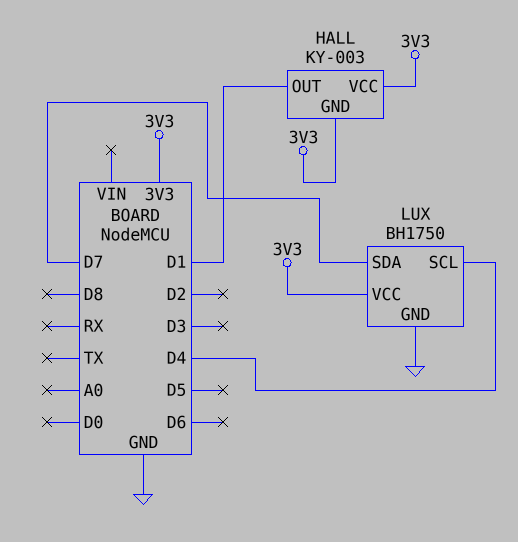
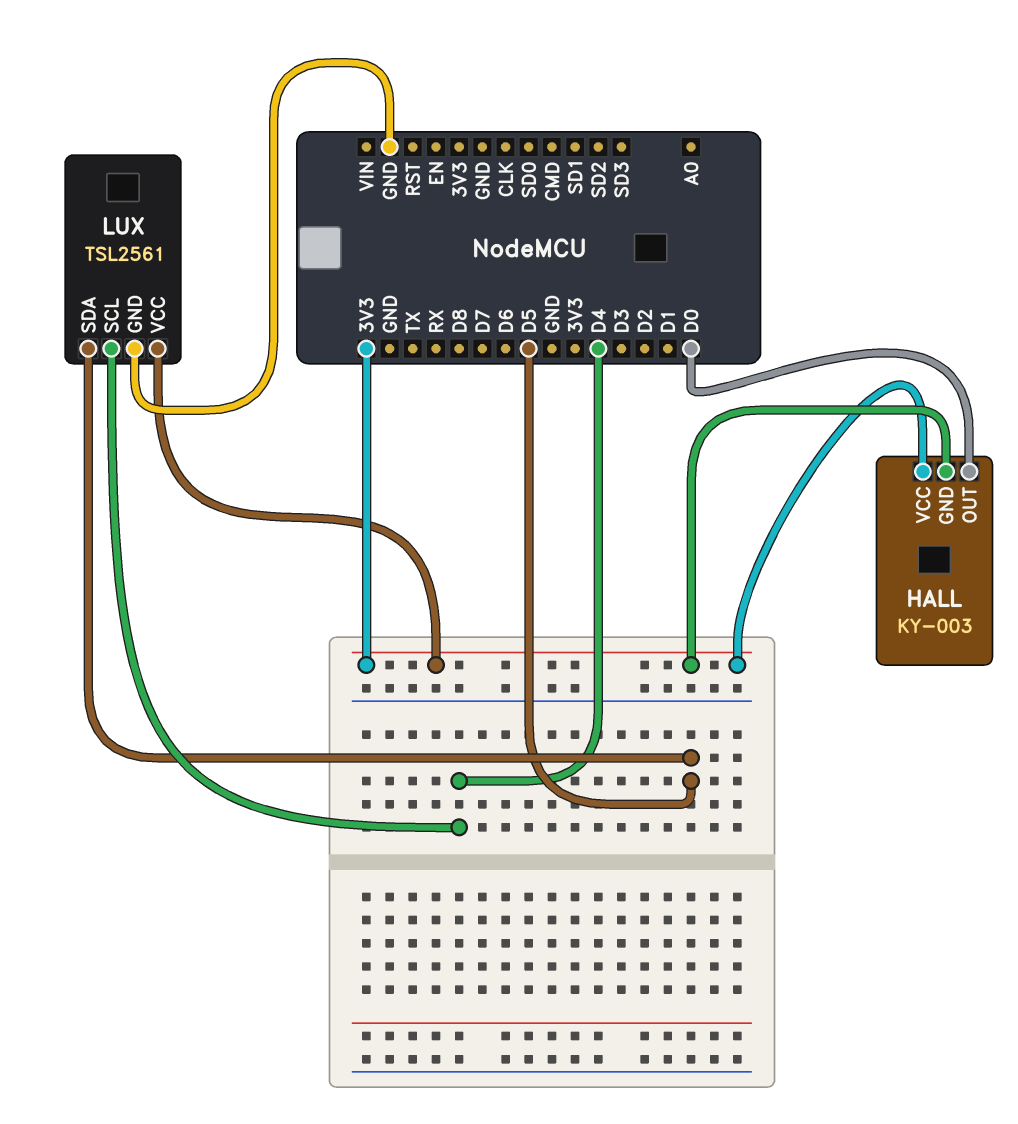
HALL pin OUT: D1 -> D0
LUX: BH1750 -> TSL2561
LUX pin SDA: D7 -> D5

